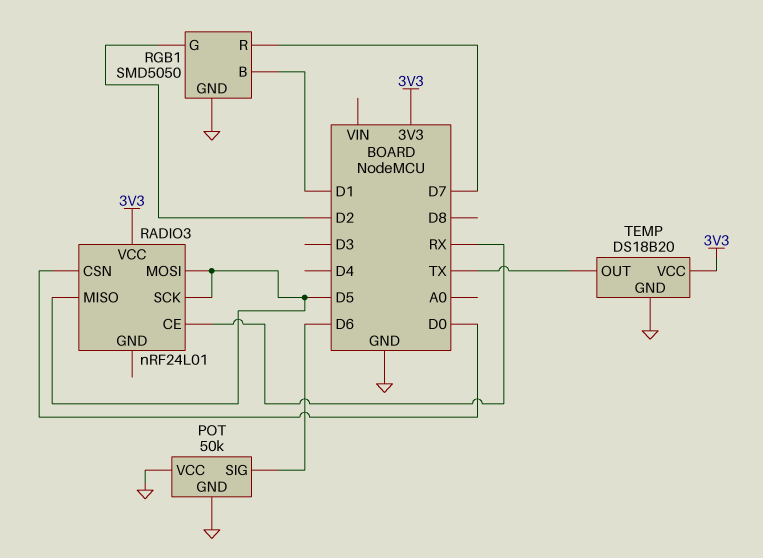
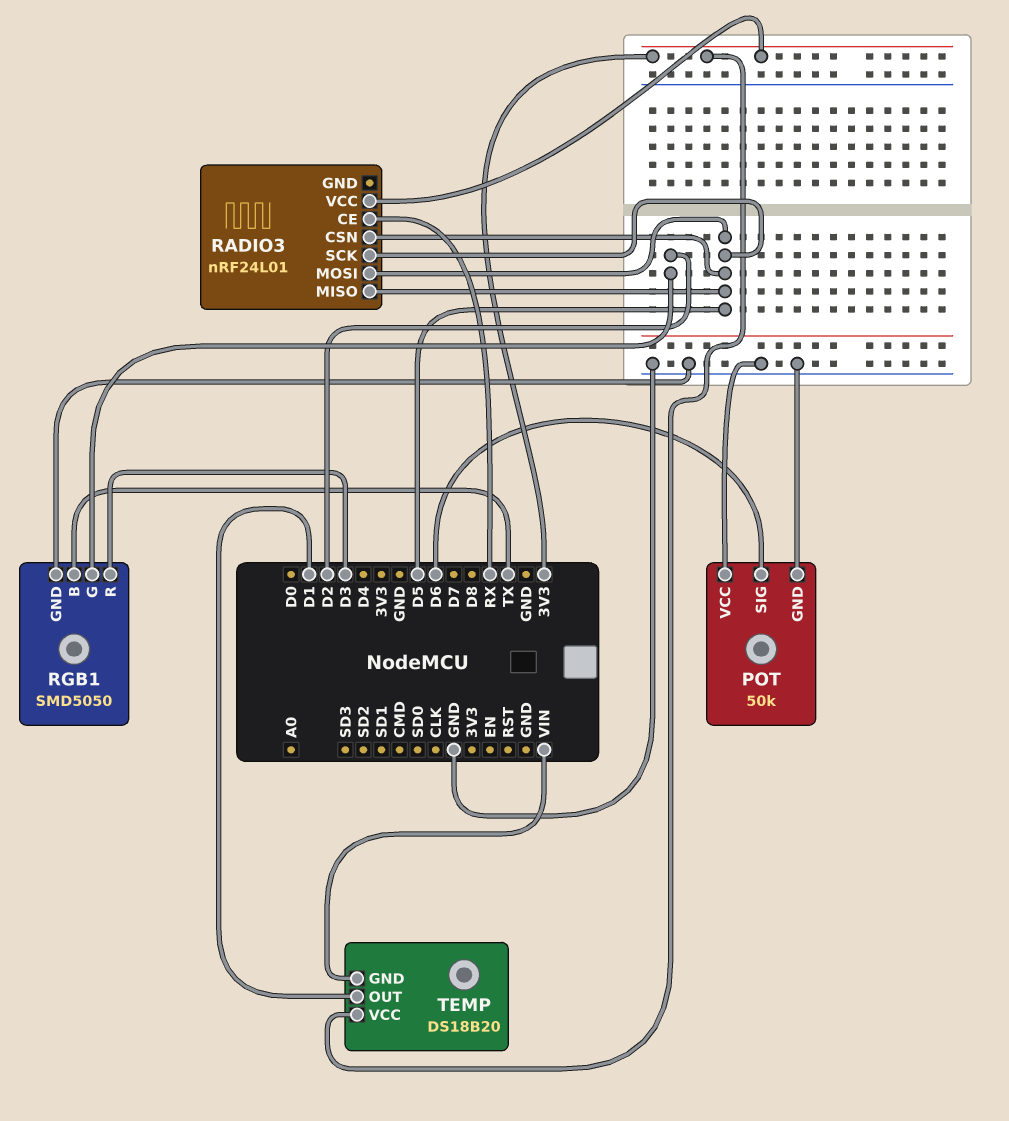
RADIO3 pin CSN: D0 -> D5
RGB1 pin B: D1 -> TX
RGB1 pin R: D7 -> D3
TEMP pin GND: GND -> VIN
TEMP pin OUT: TX -> D1

